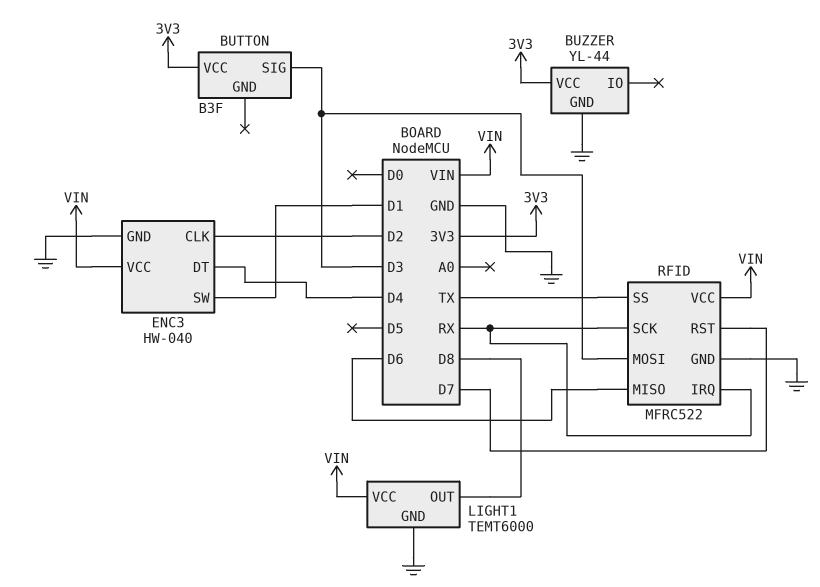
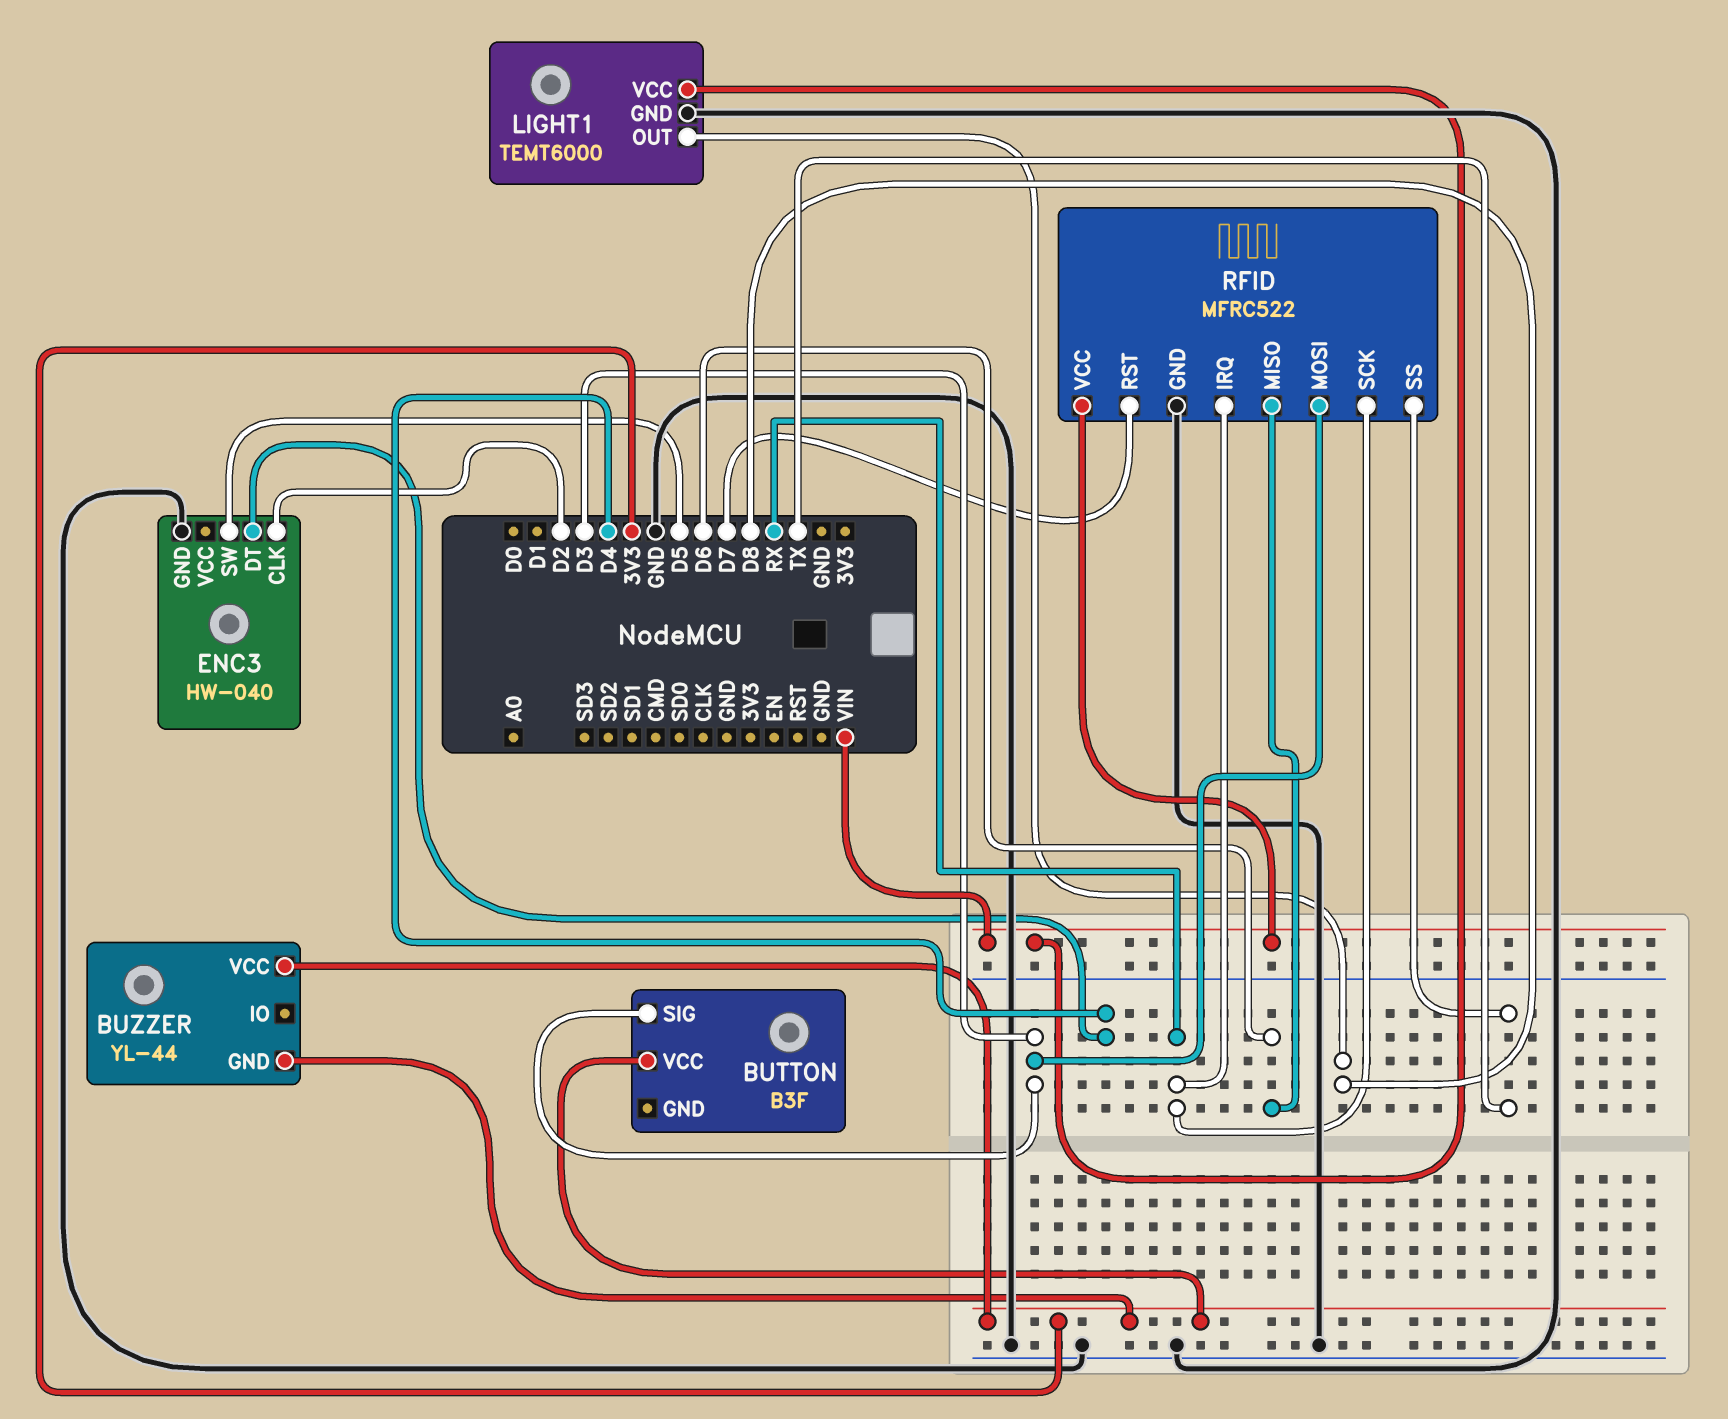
BUZZER pin GND: GND -> 3V3
ENC3 pin SW: D1 -> D5
ENC3 pin VCC: VIN -> none

